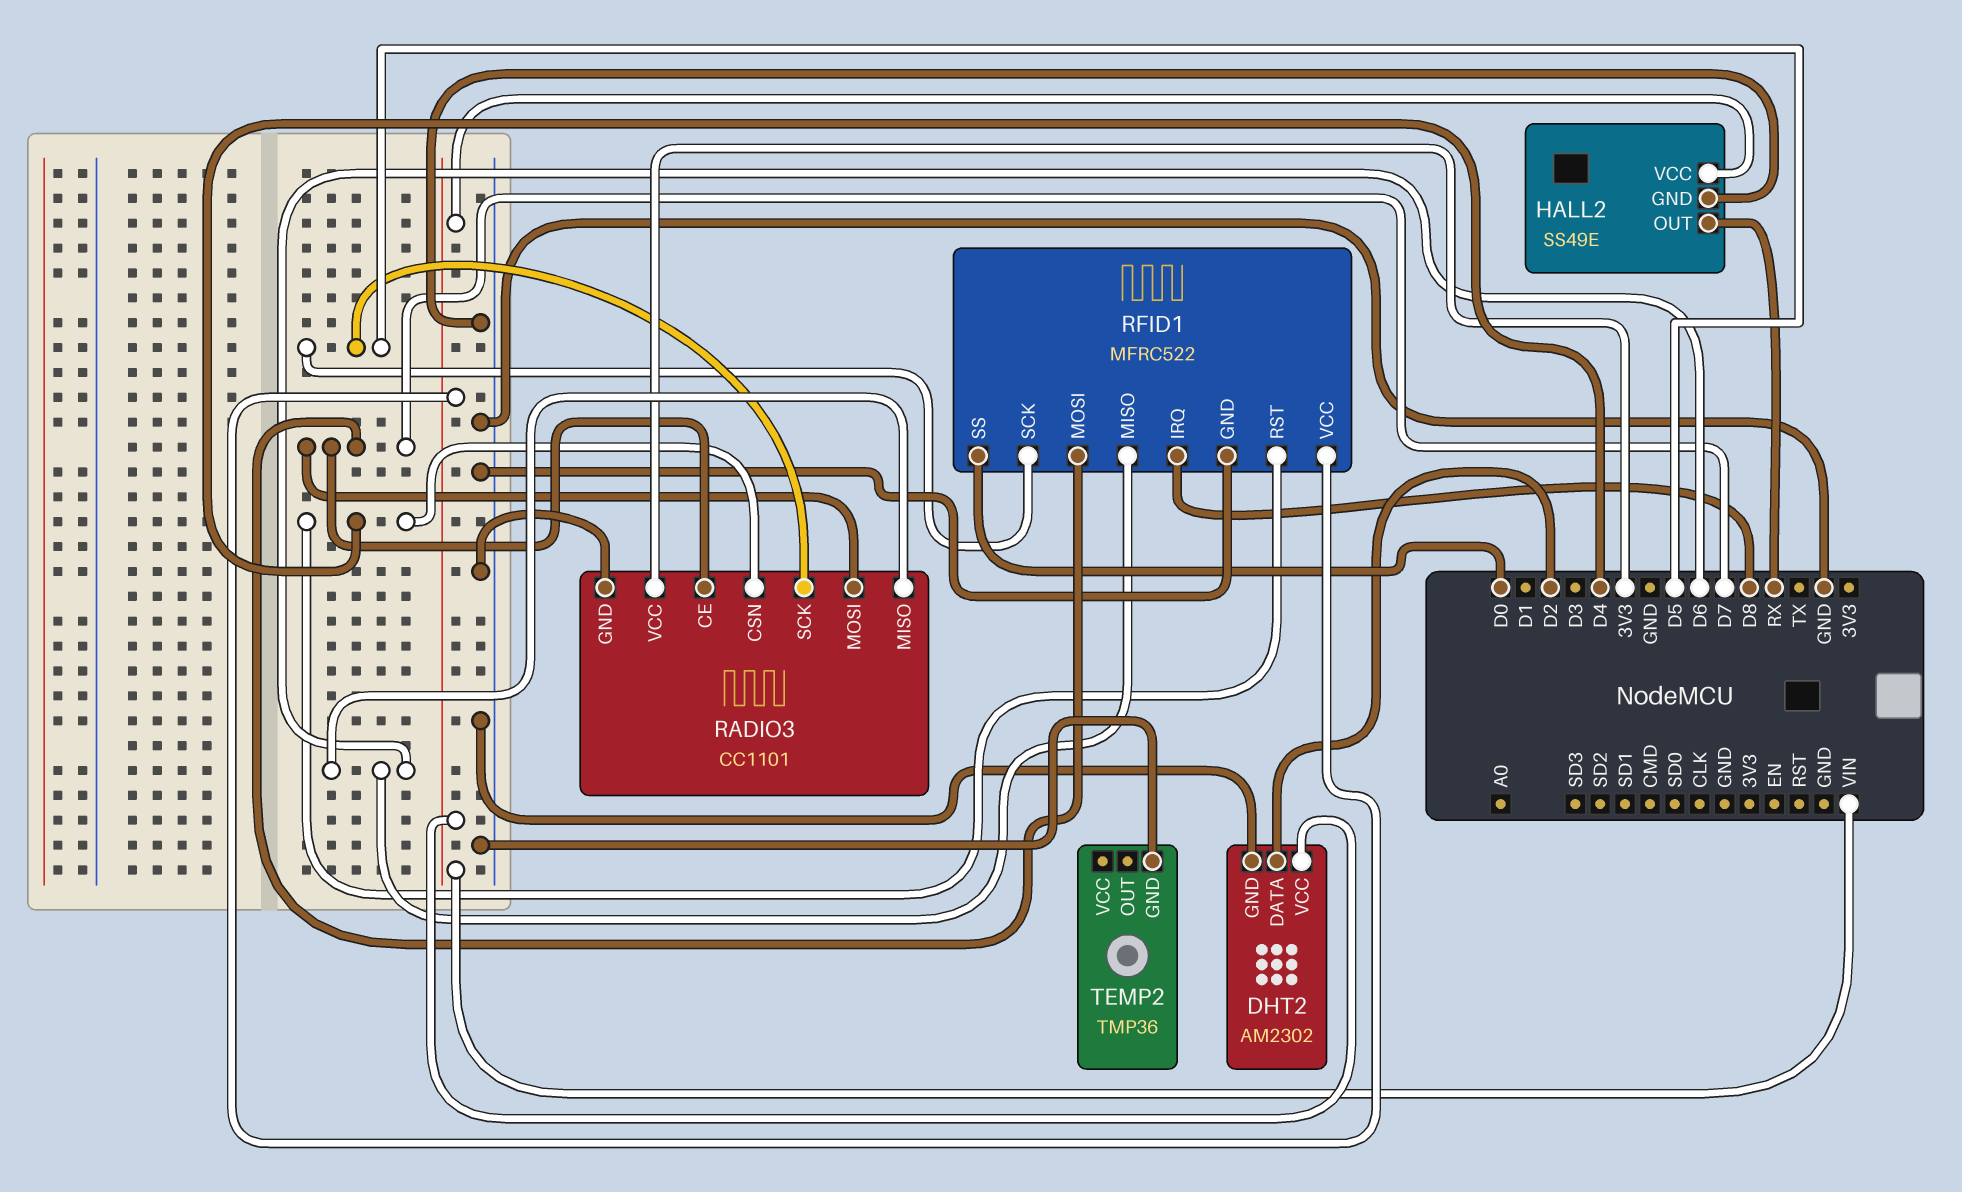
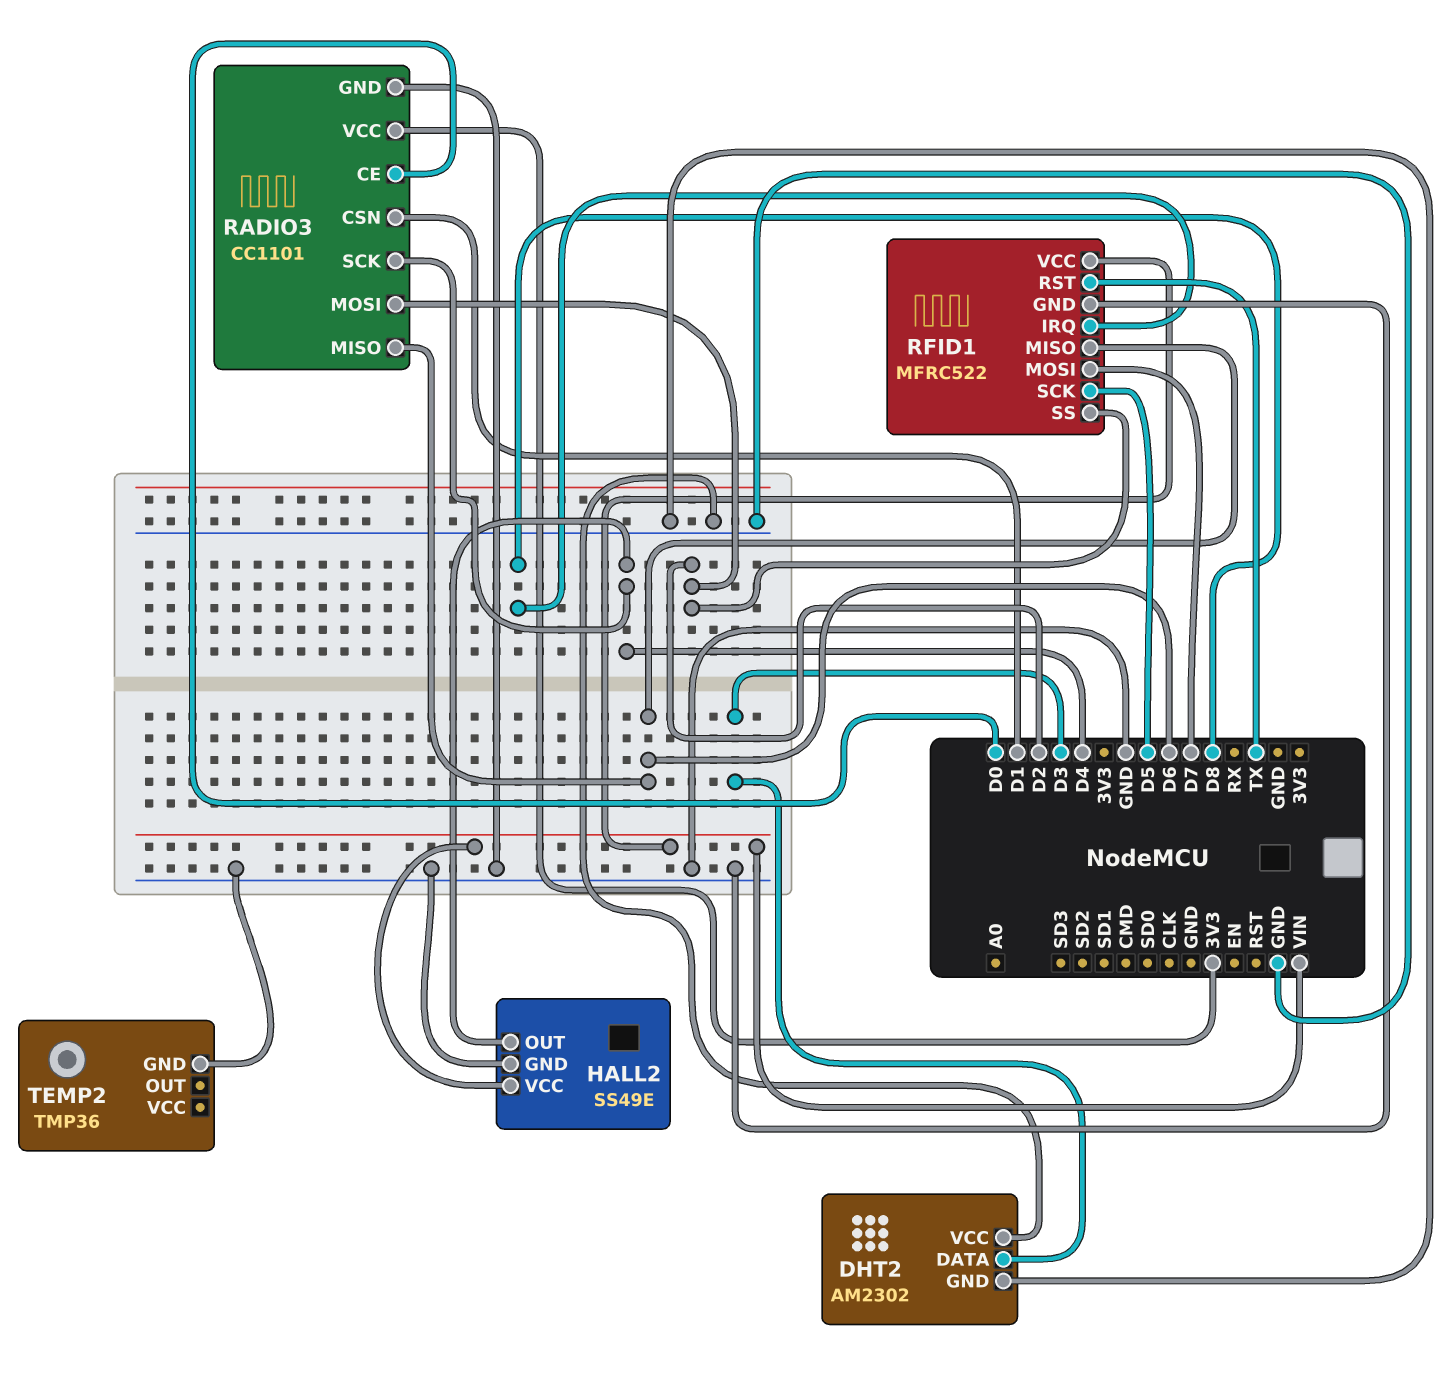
DHT2 pin DATA: D2 -> D3
DHT2 pin VCC: VIN -> GND
HALL2 pin OUT: RX -> D4
RADIO3 pin CE: D7 -> D0
RADIO3 pin CSN: D4 -> D1
RADIO3 pin MOSI: D7 -> D2
RADIO3 pin SCK: D5 -> D4
RFID1 pin RST: D4 -> TX
RFID1 pin SS: D0 -> D2

